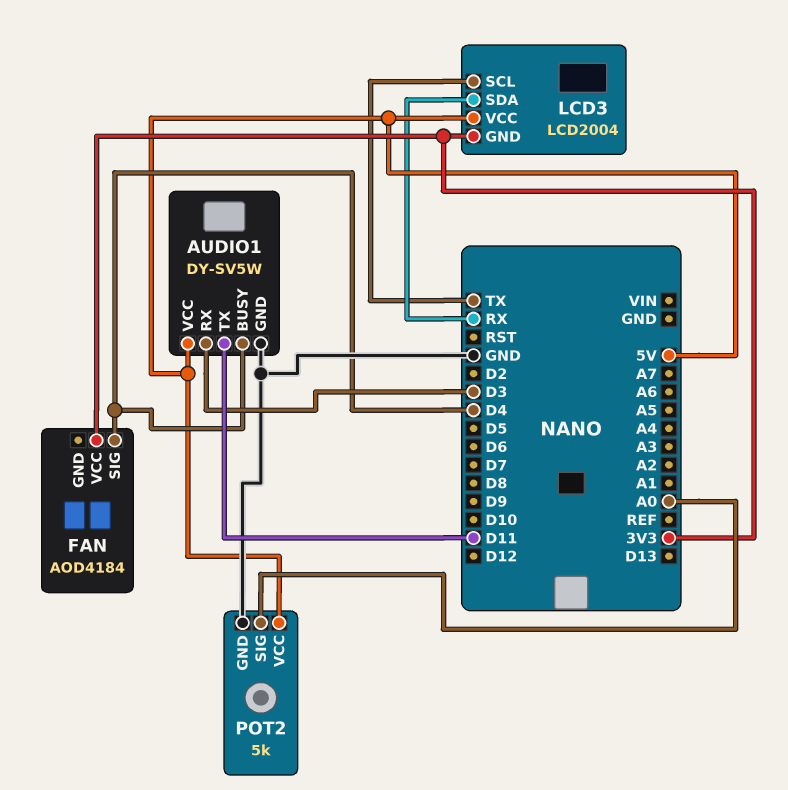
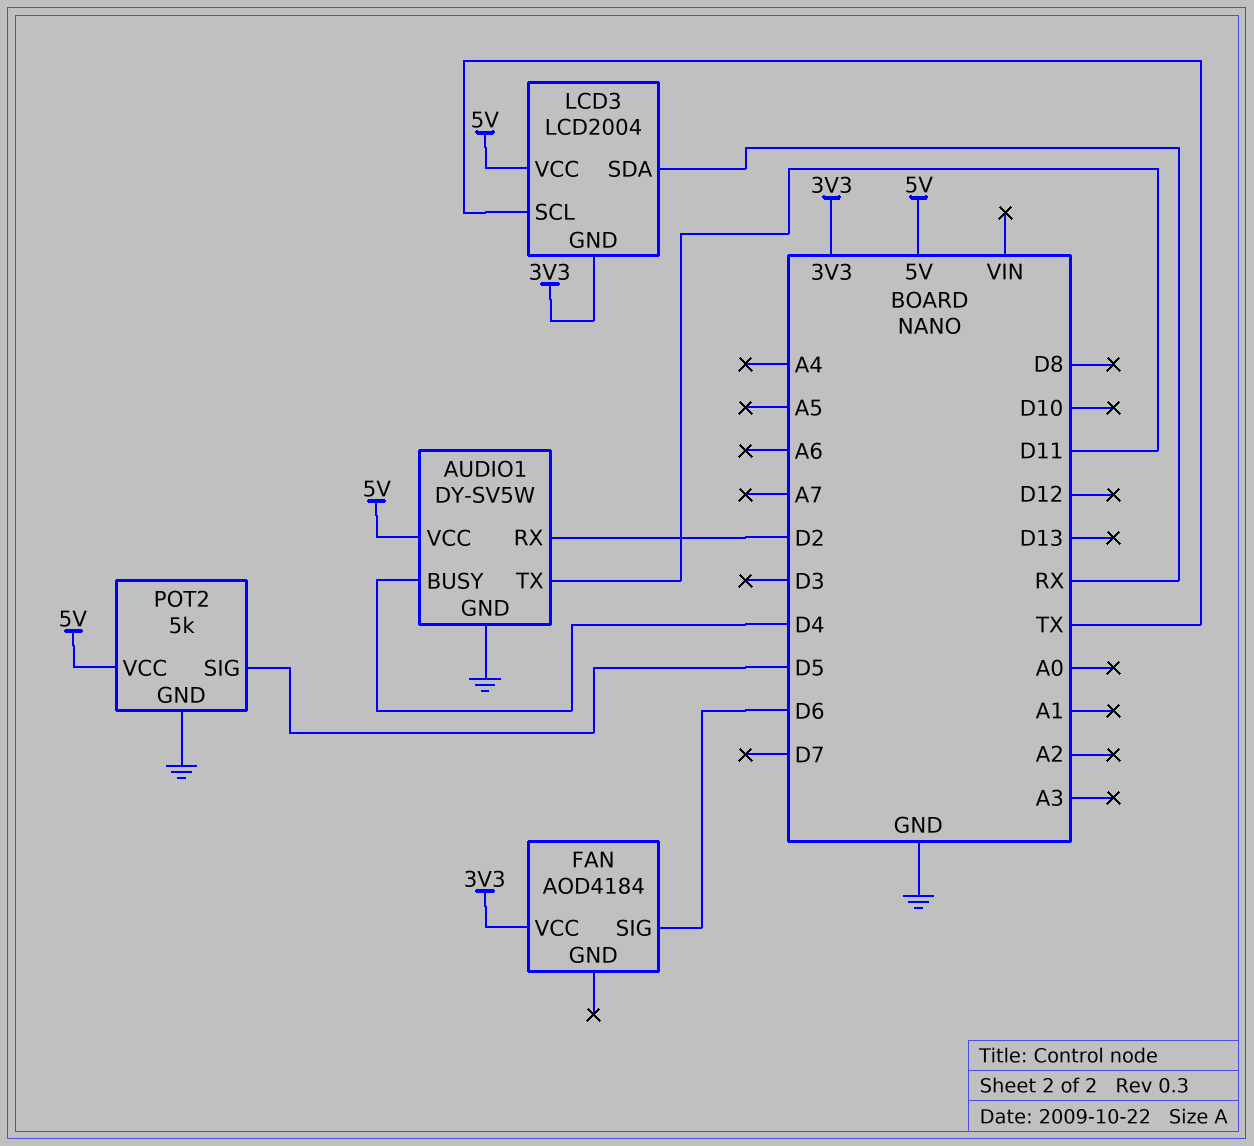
AUDIO1 pin RX: D3 -> D2
FAN pin SIG: D4 -> D6
POT2 pin SIG: A0 -> D5

